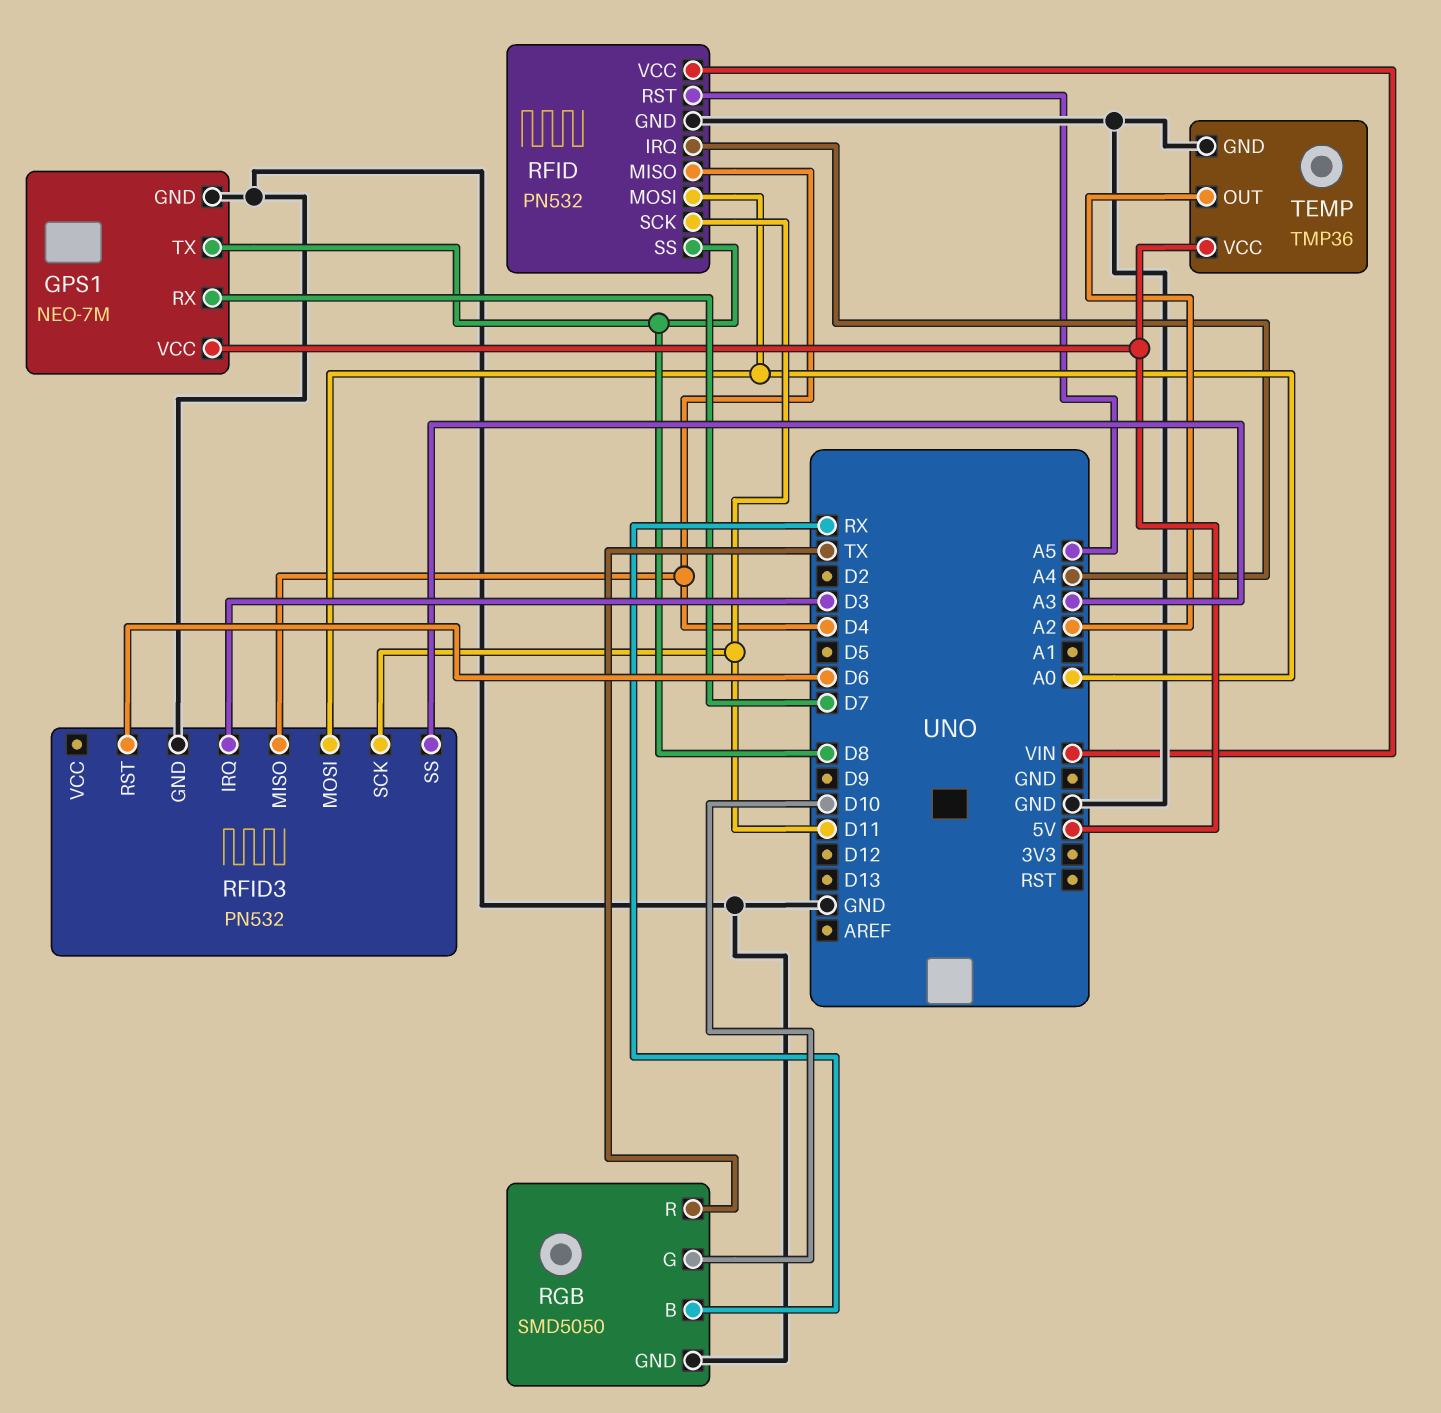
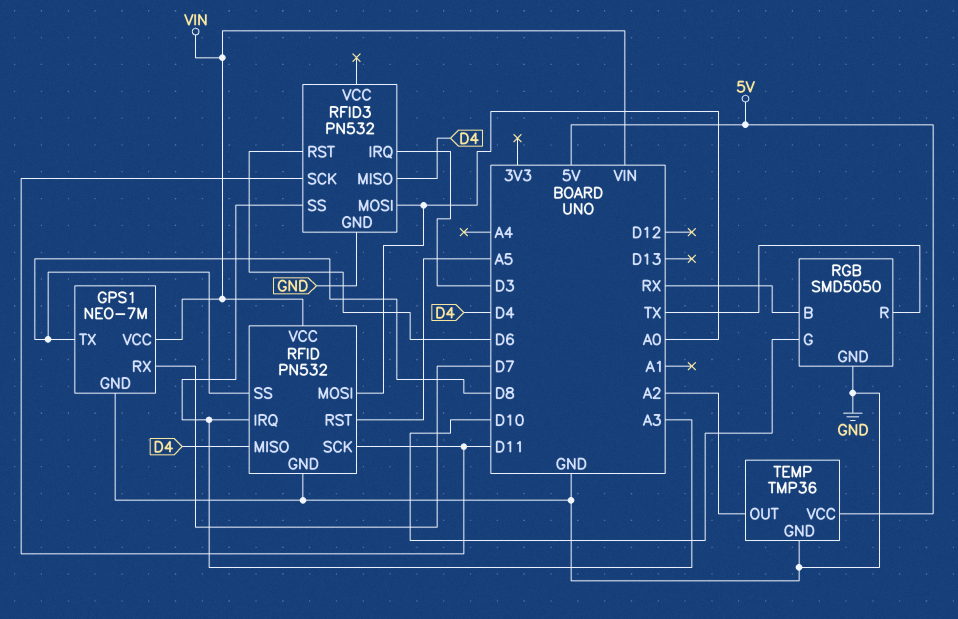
GPS1 pin VCC: 5V -> VIN
RFID pin IRQ: A4 -> A3

